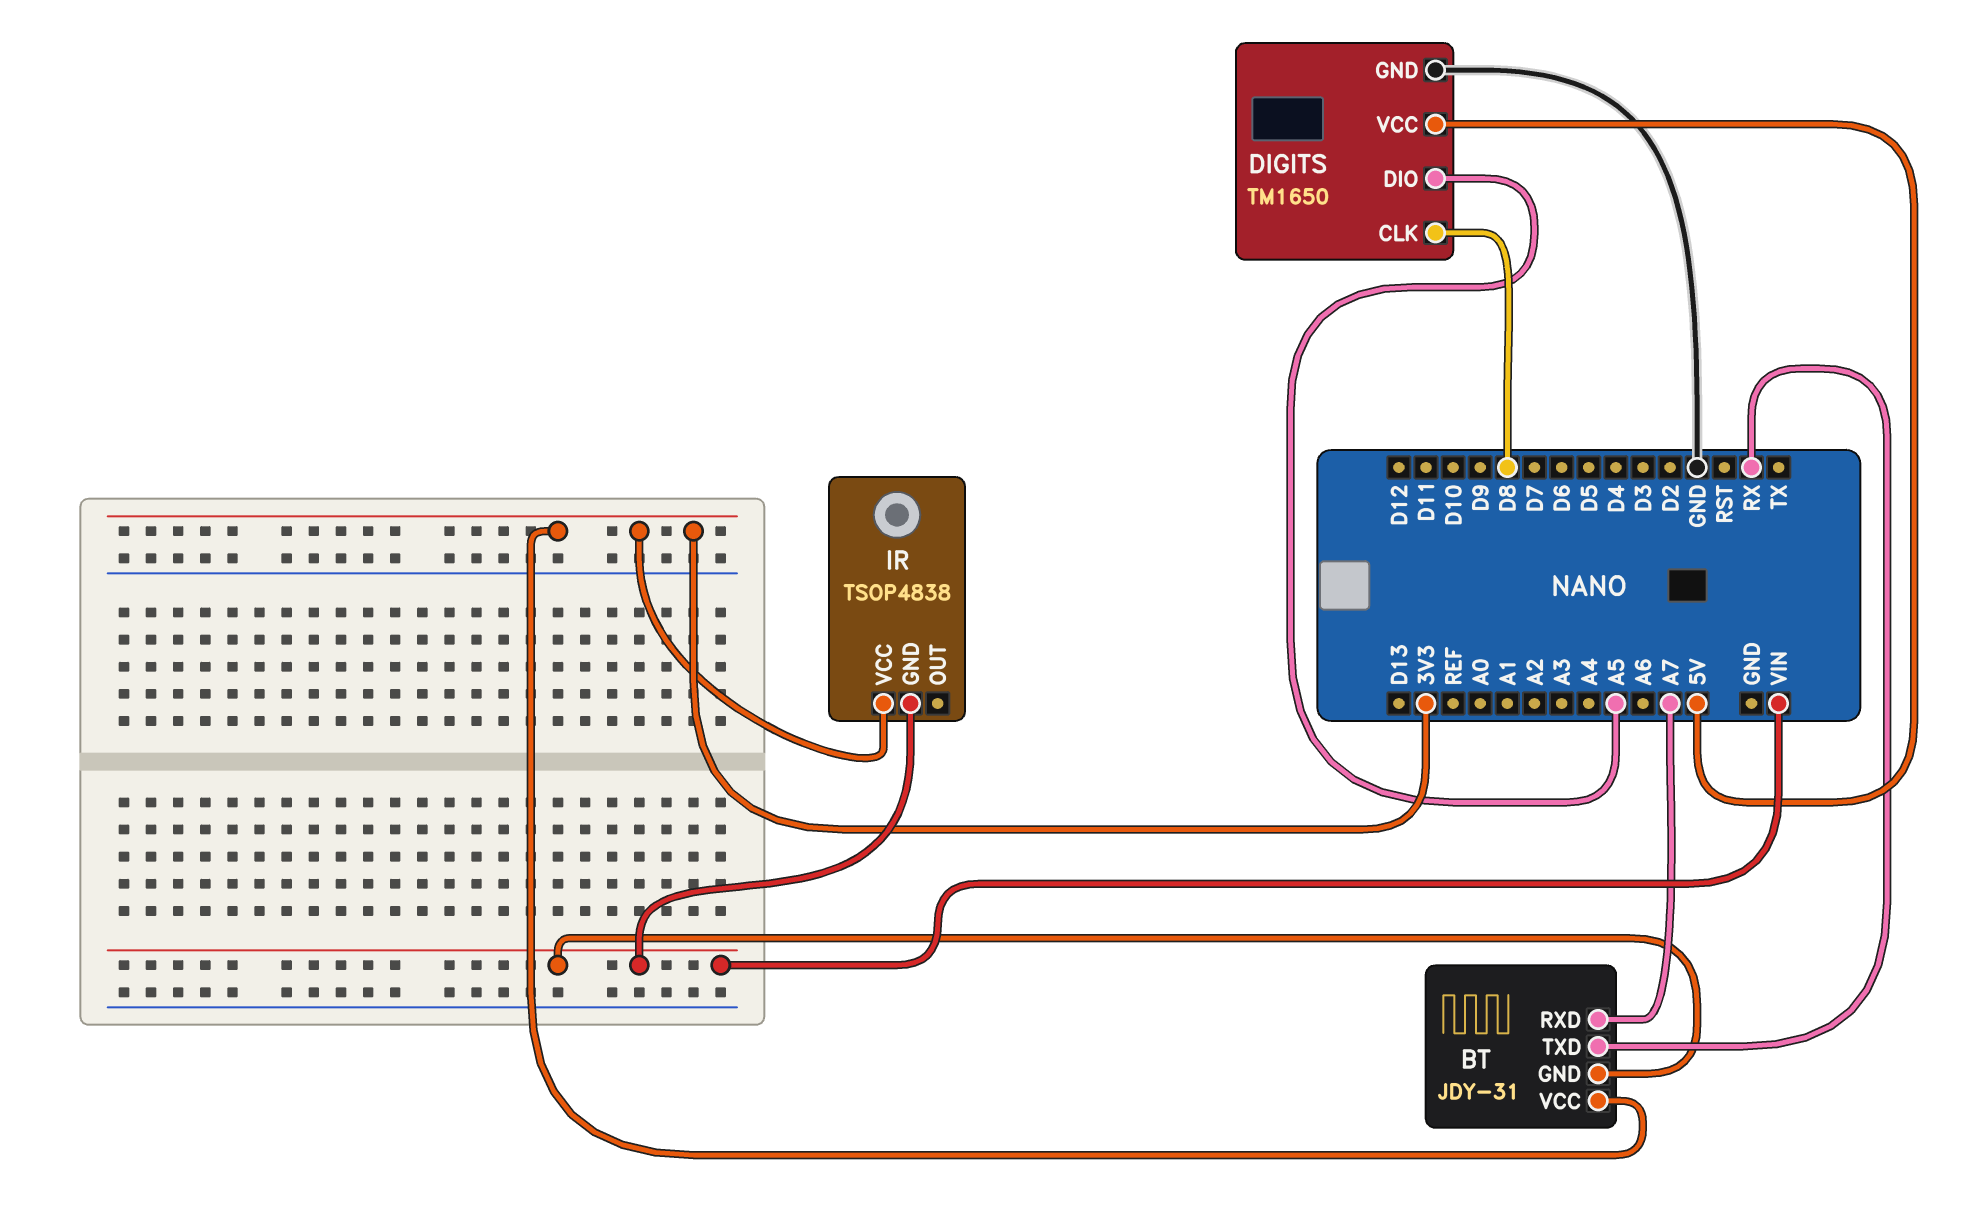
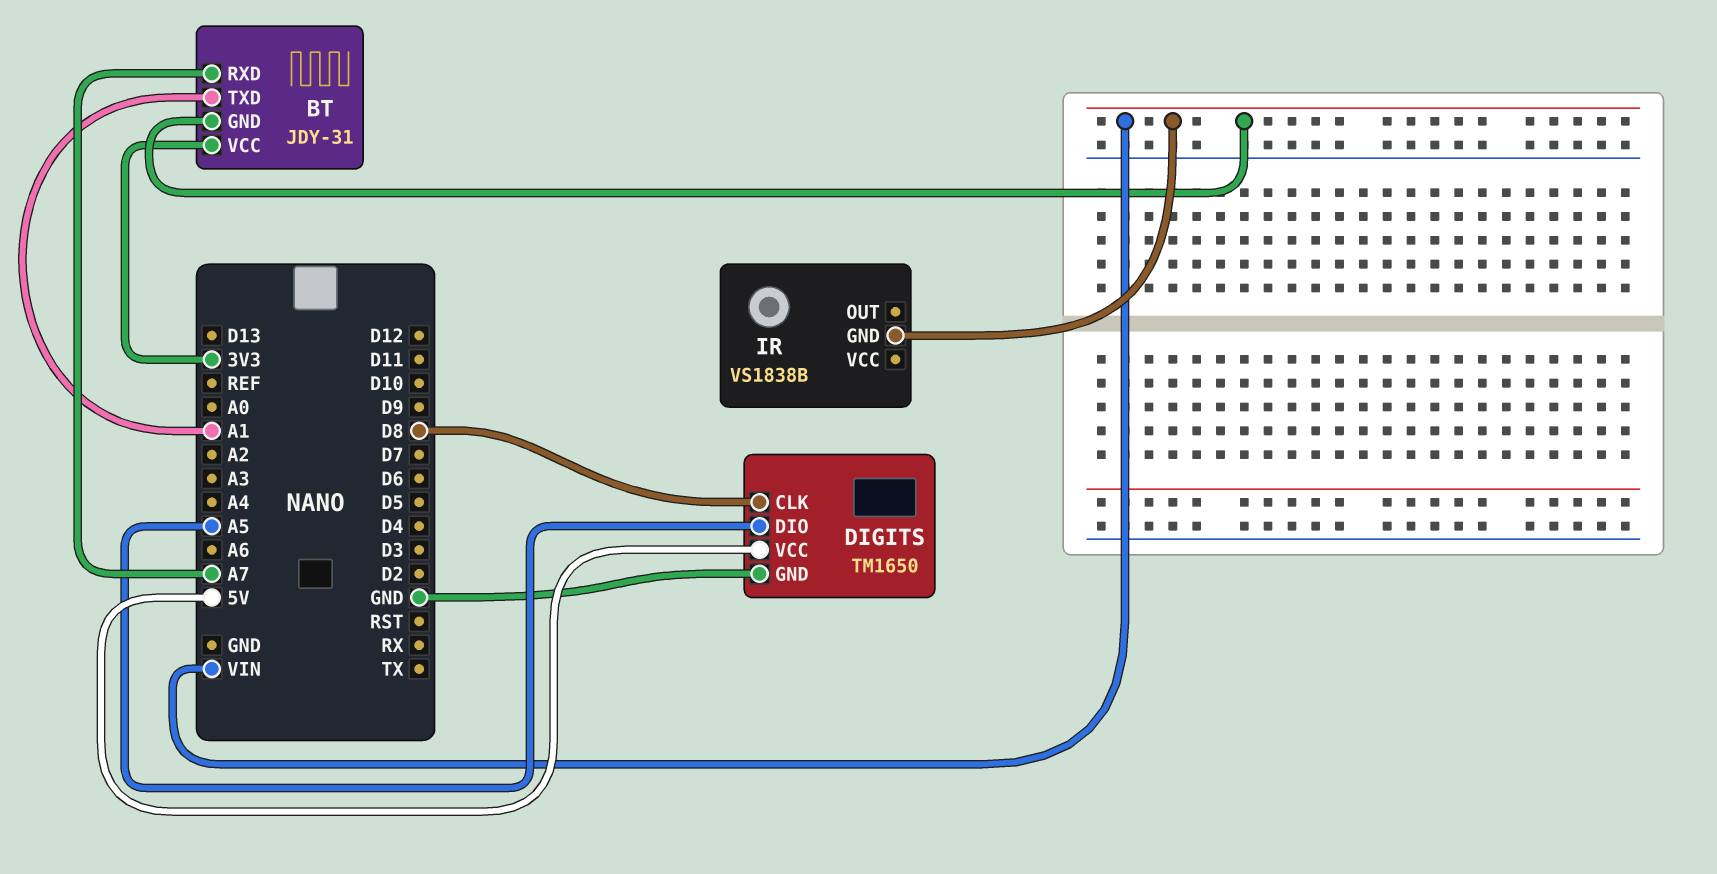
BT pin TXD: RX -> A1
IR: TSOP4838 -> VS1838B
IR pin VCC: 3V3 -> none

